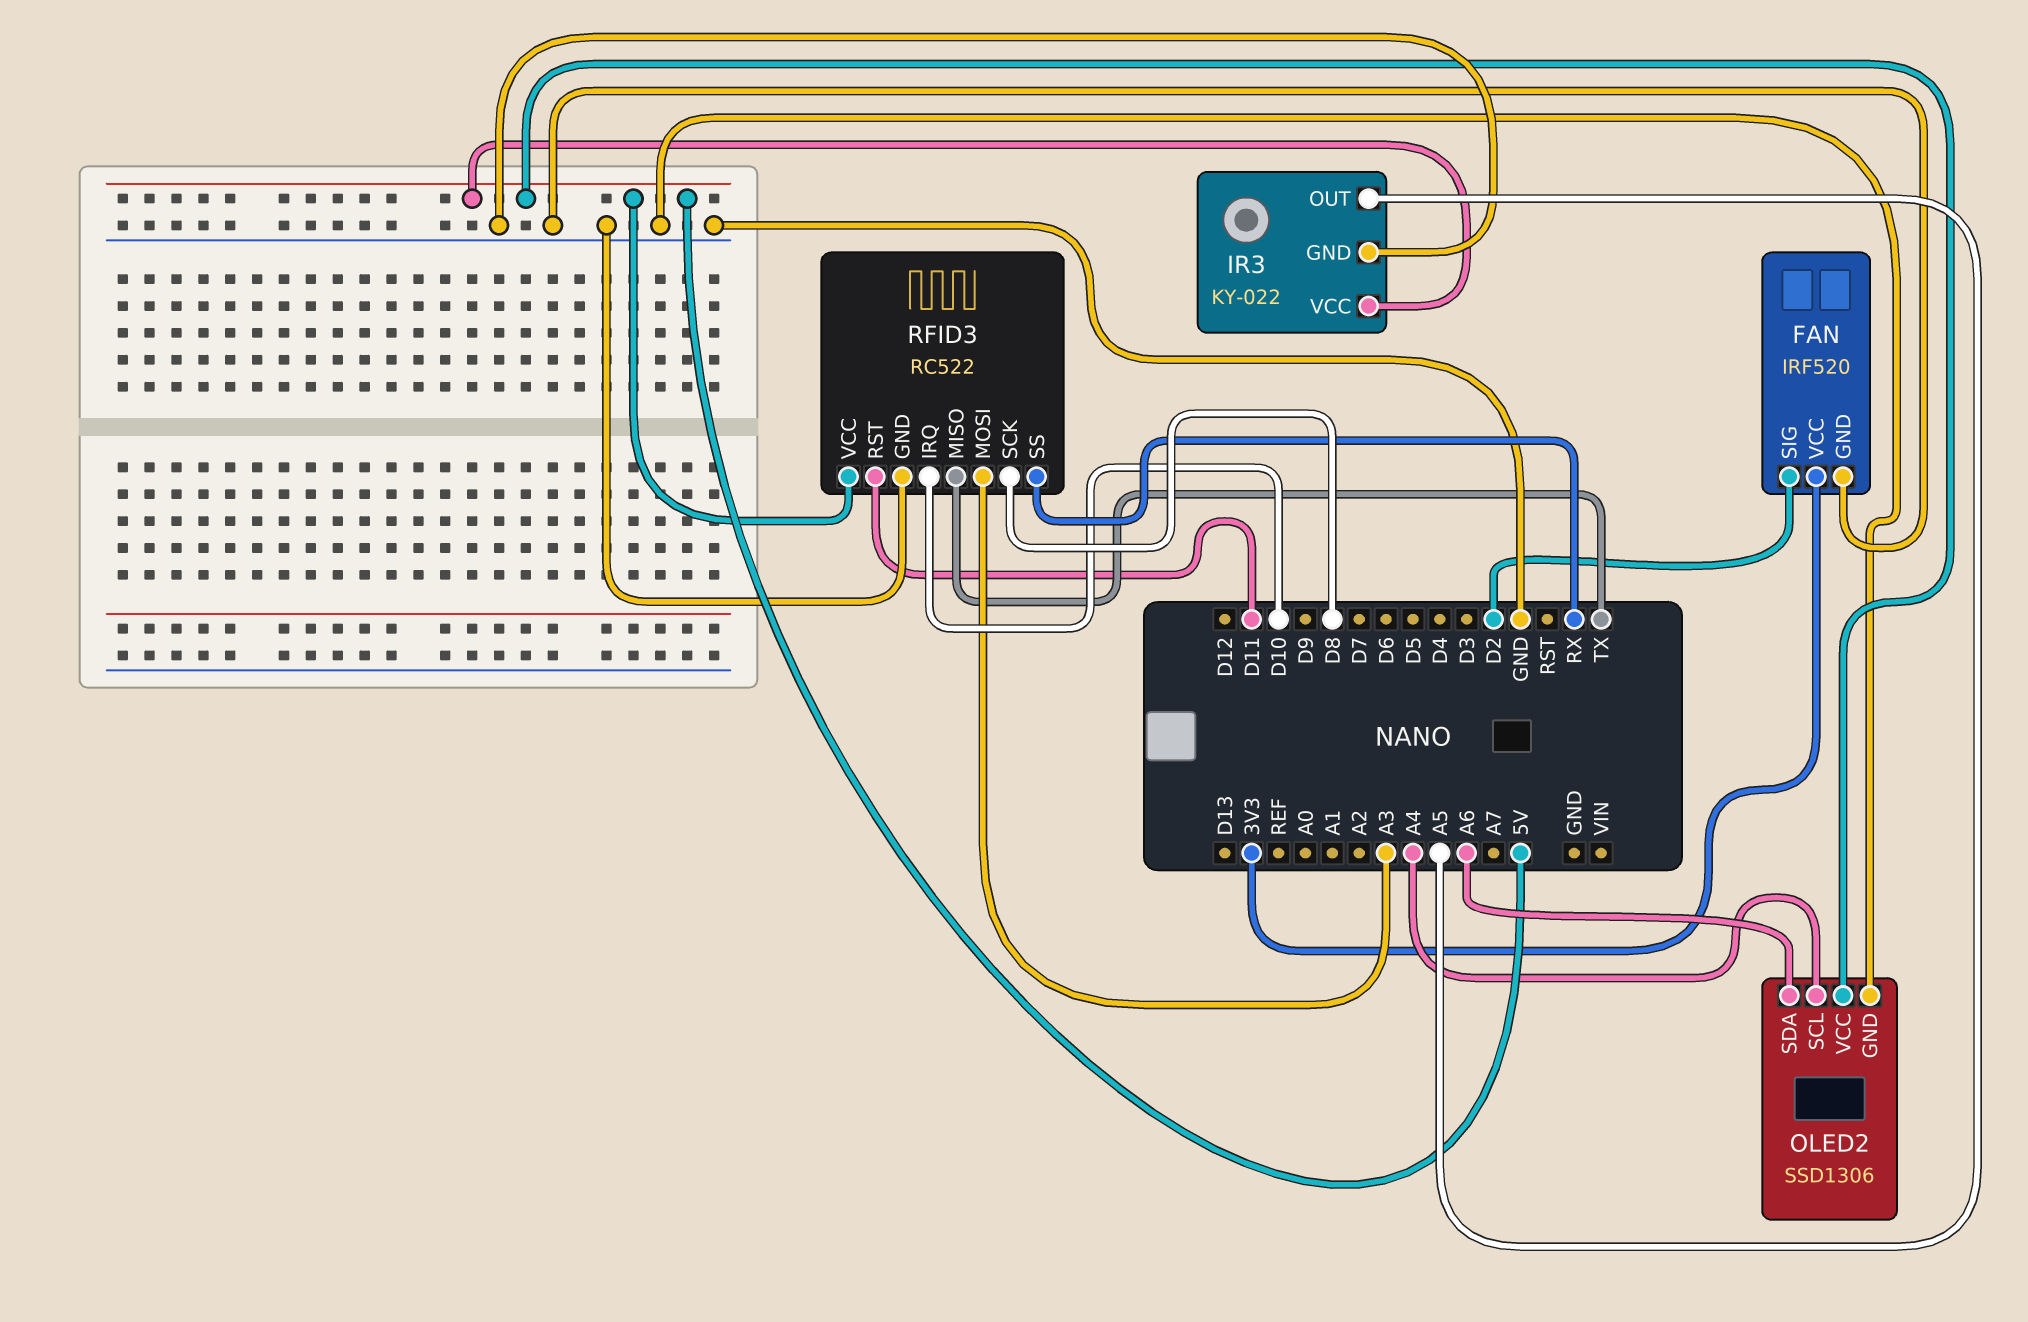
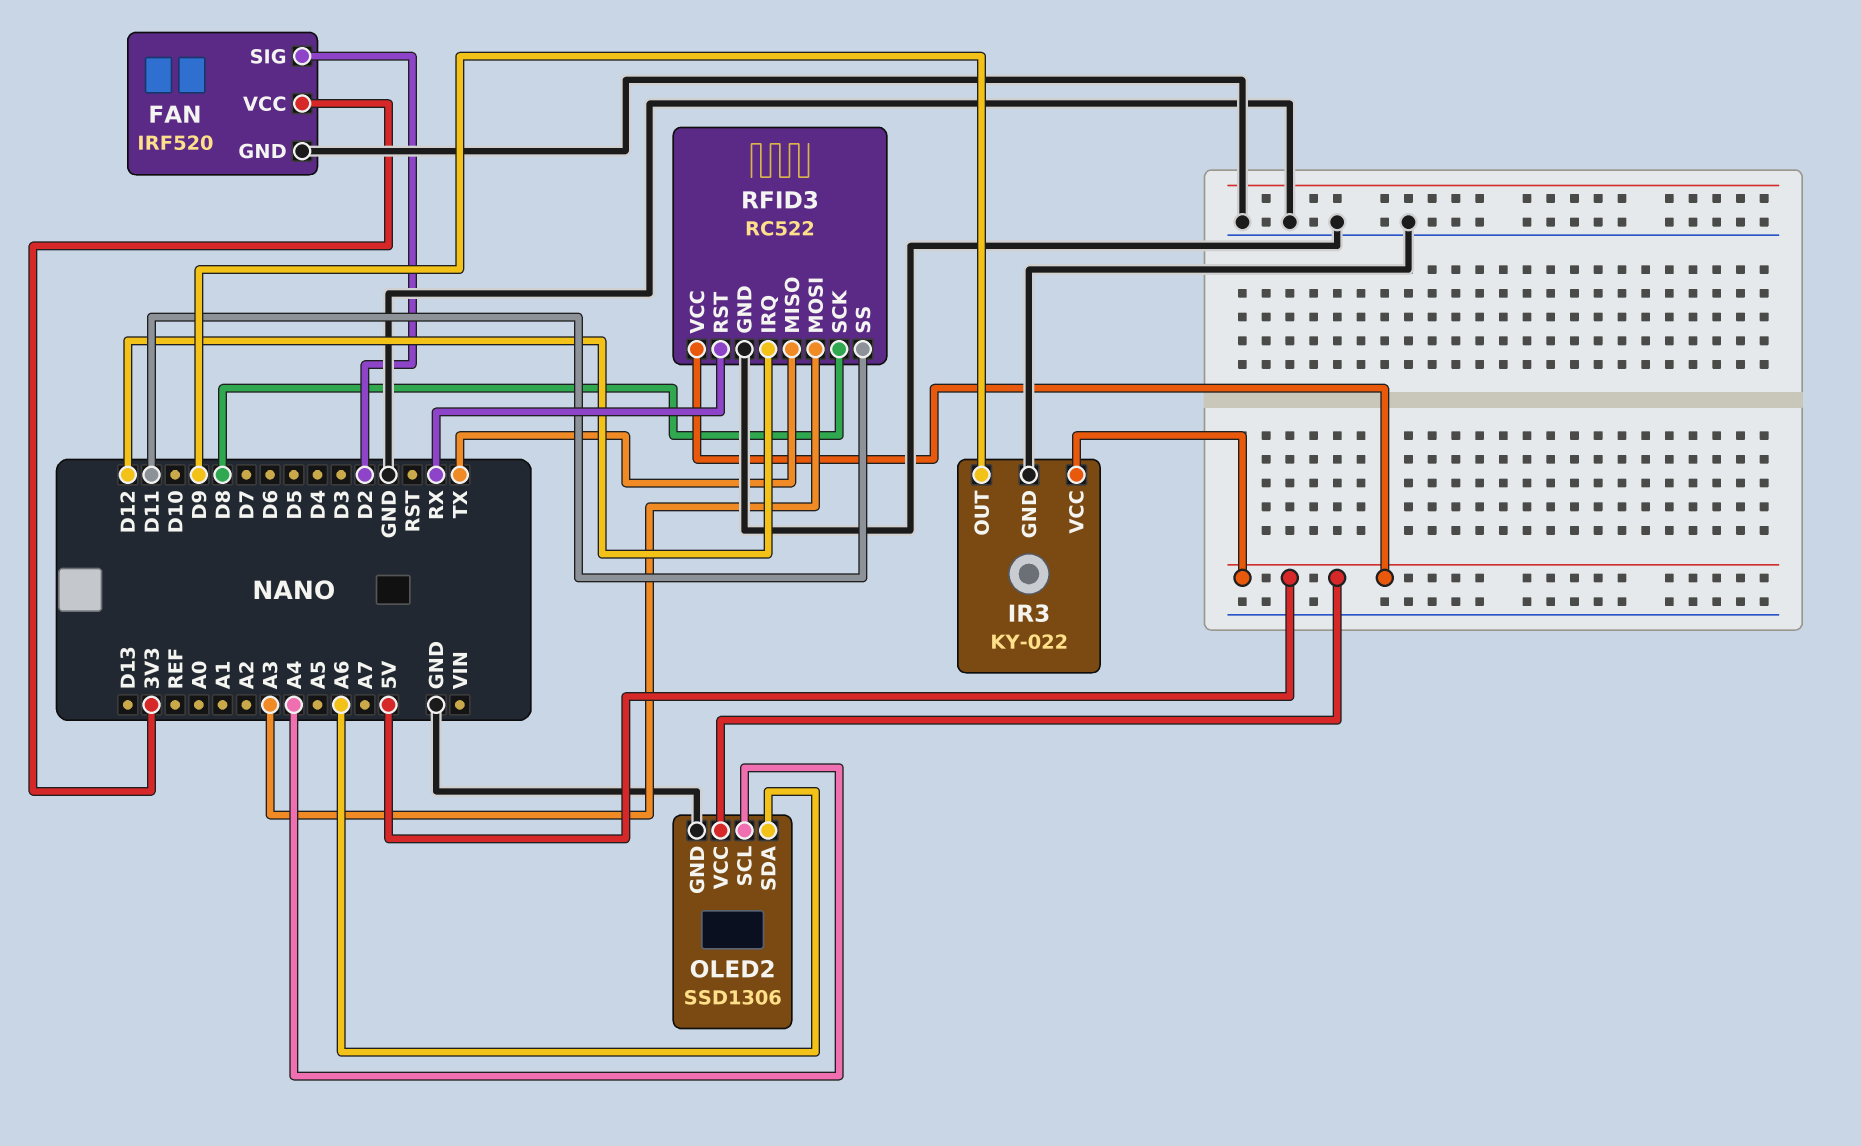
IR3 pin OUT: A5 -> D9
RFID3 pin IRQ: D10 -> D12
RFID3 pin RST: D11 -> RX
RFID3 pin SS: RX -> D11

